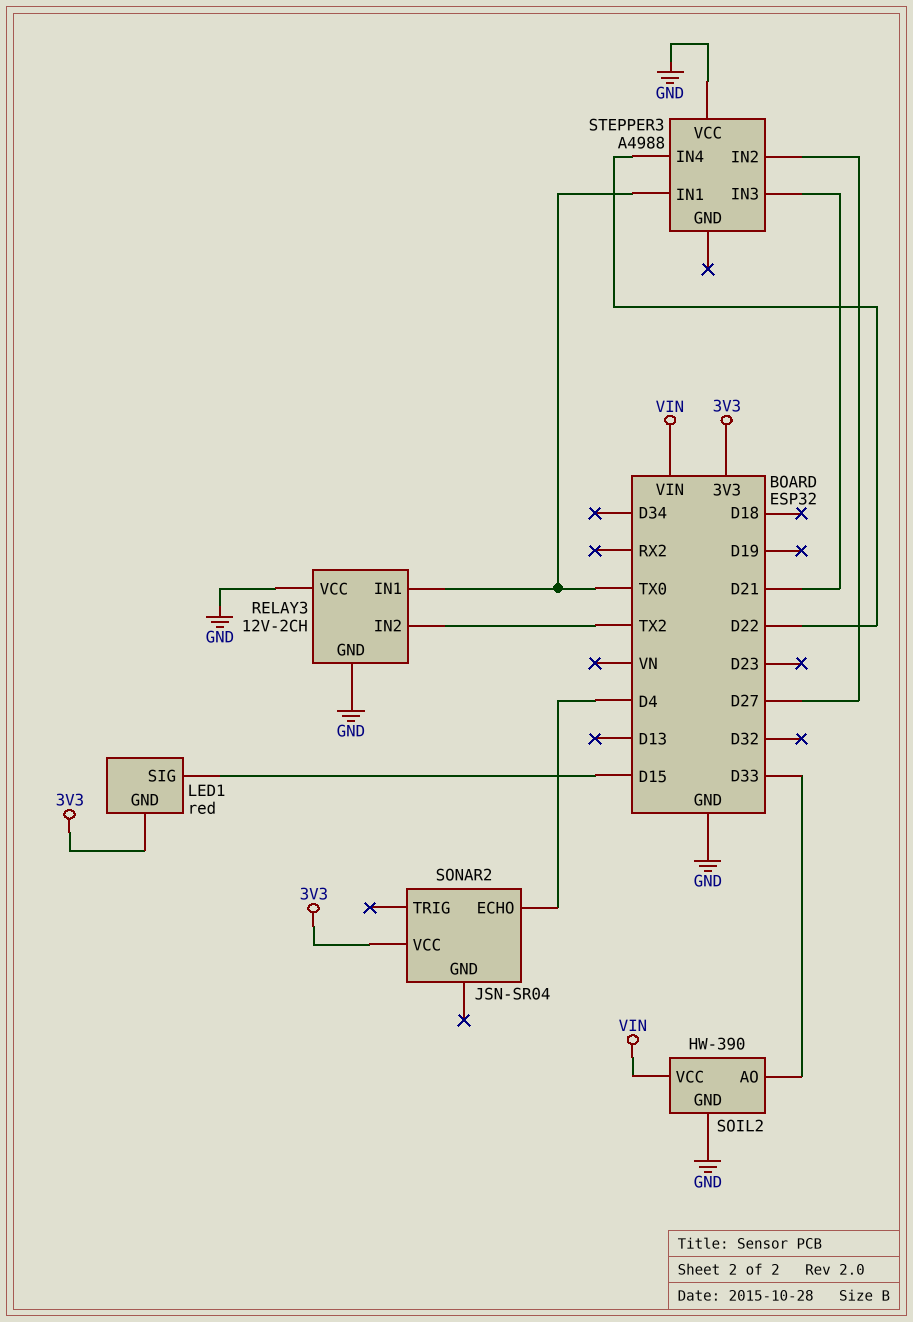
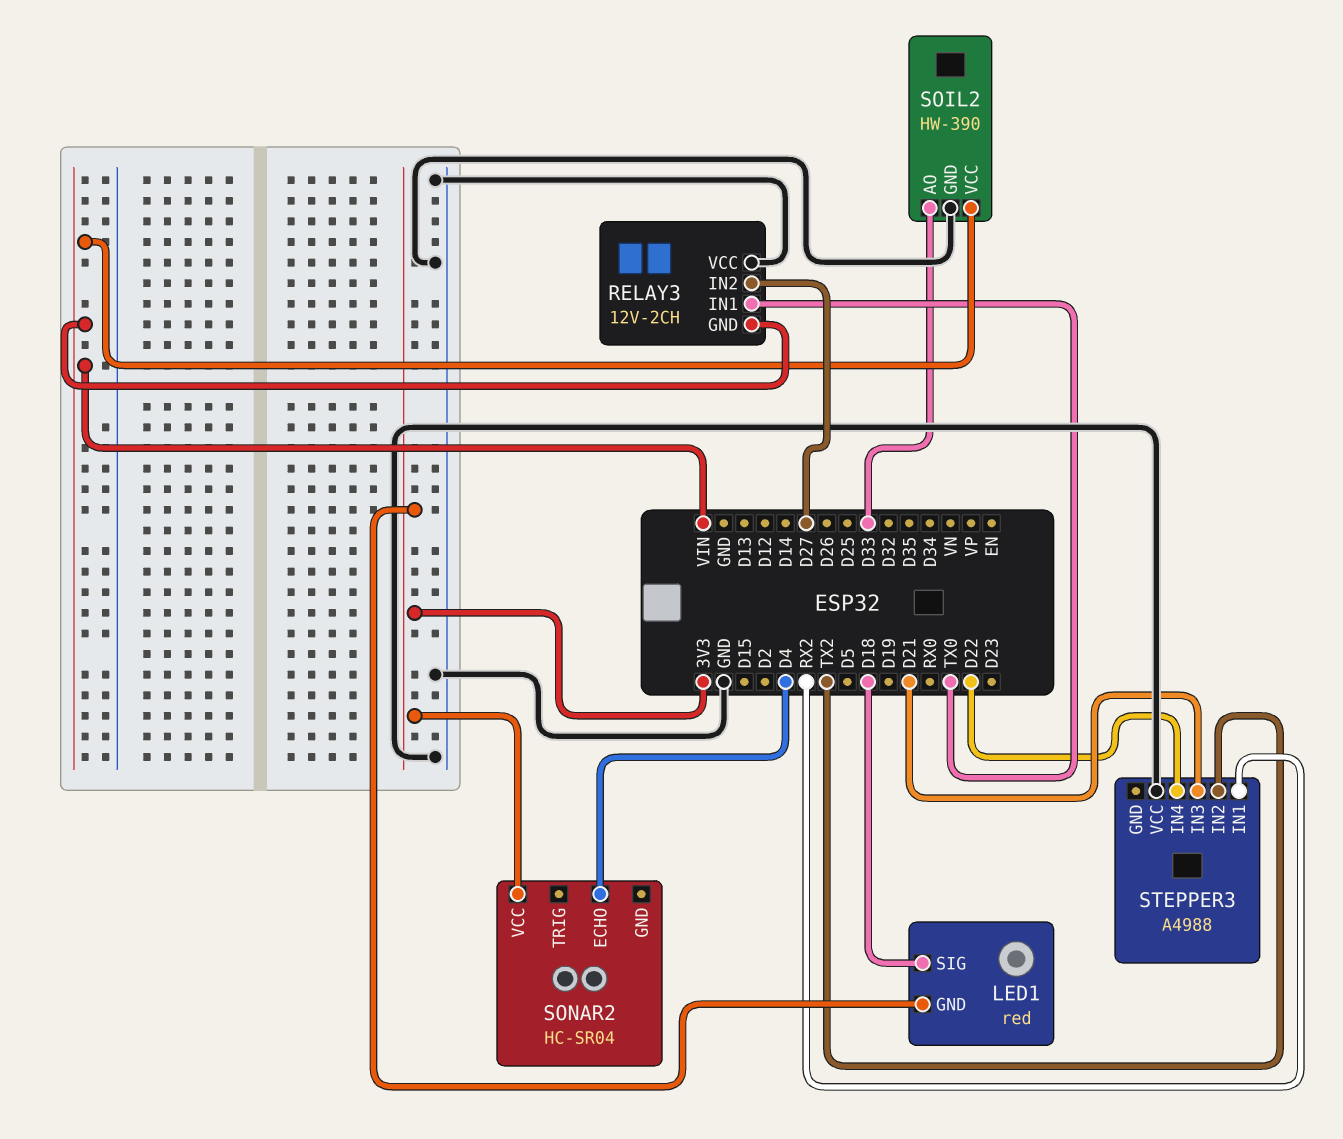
LED1 pin SIG: D15 -> D18
RELAY3 pin GND: GND -> VIN
RELAY3 pin IN2: TX2 -> D27
SONAR2: JSN-SR04 -> HC-SR04
STEPPER3 pin IN1: TX0 -> RX2
STEPPER3 pin IN2: D27 -> TX2

